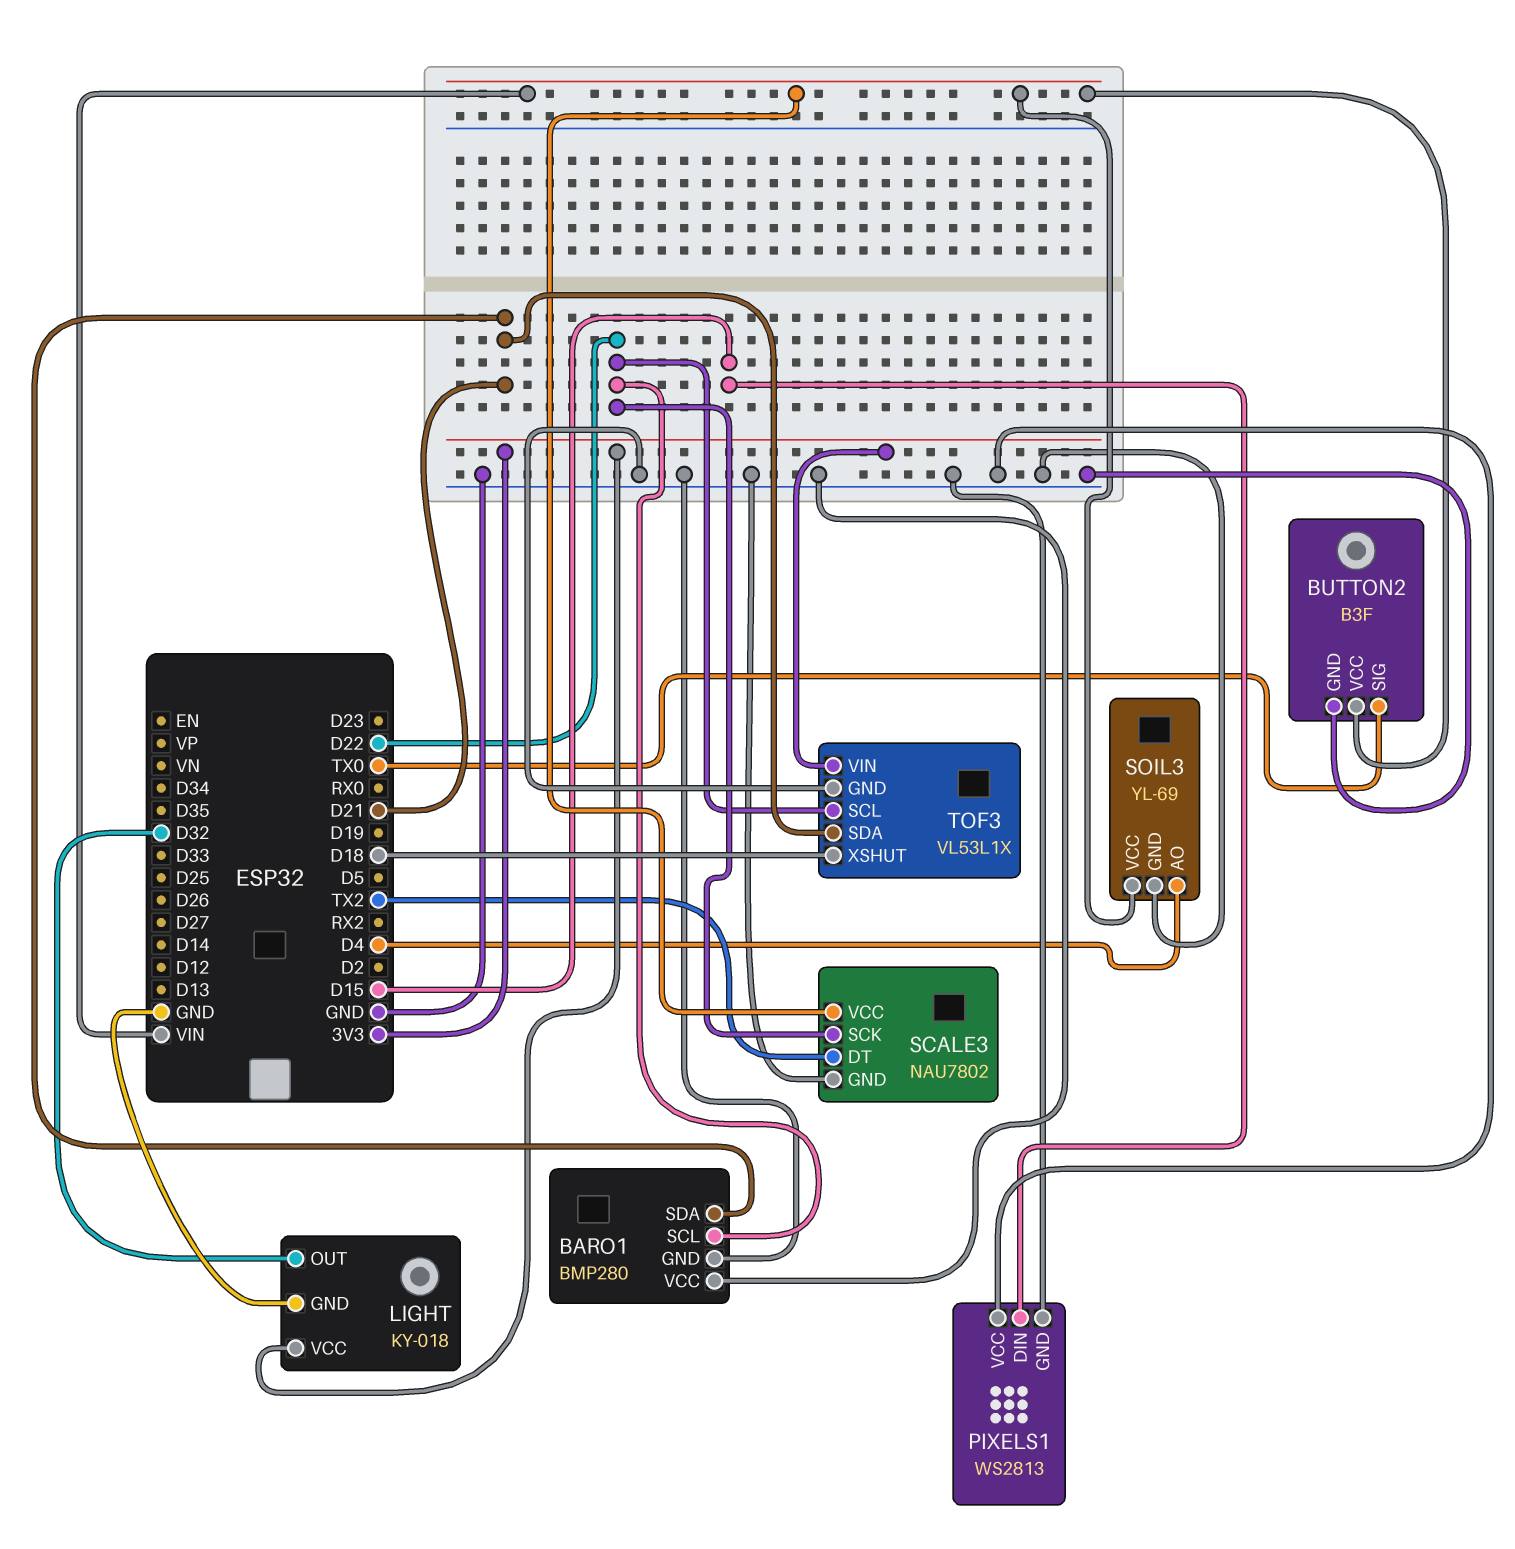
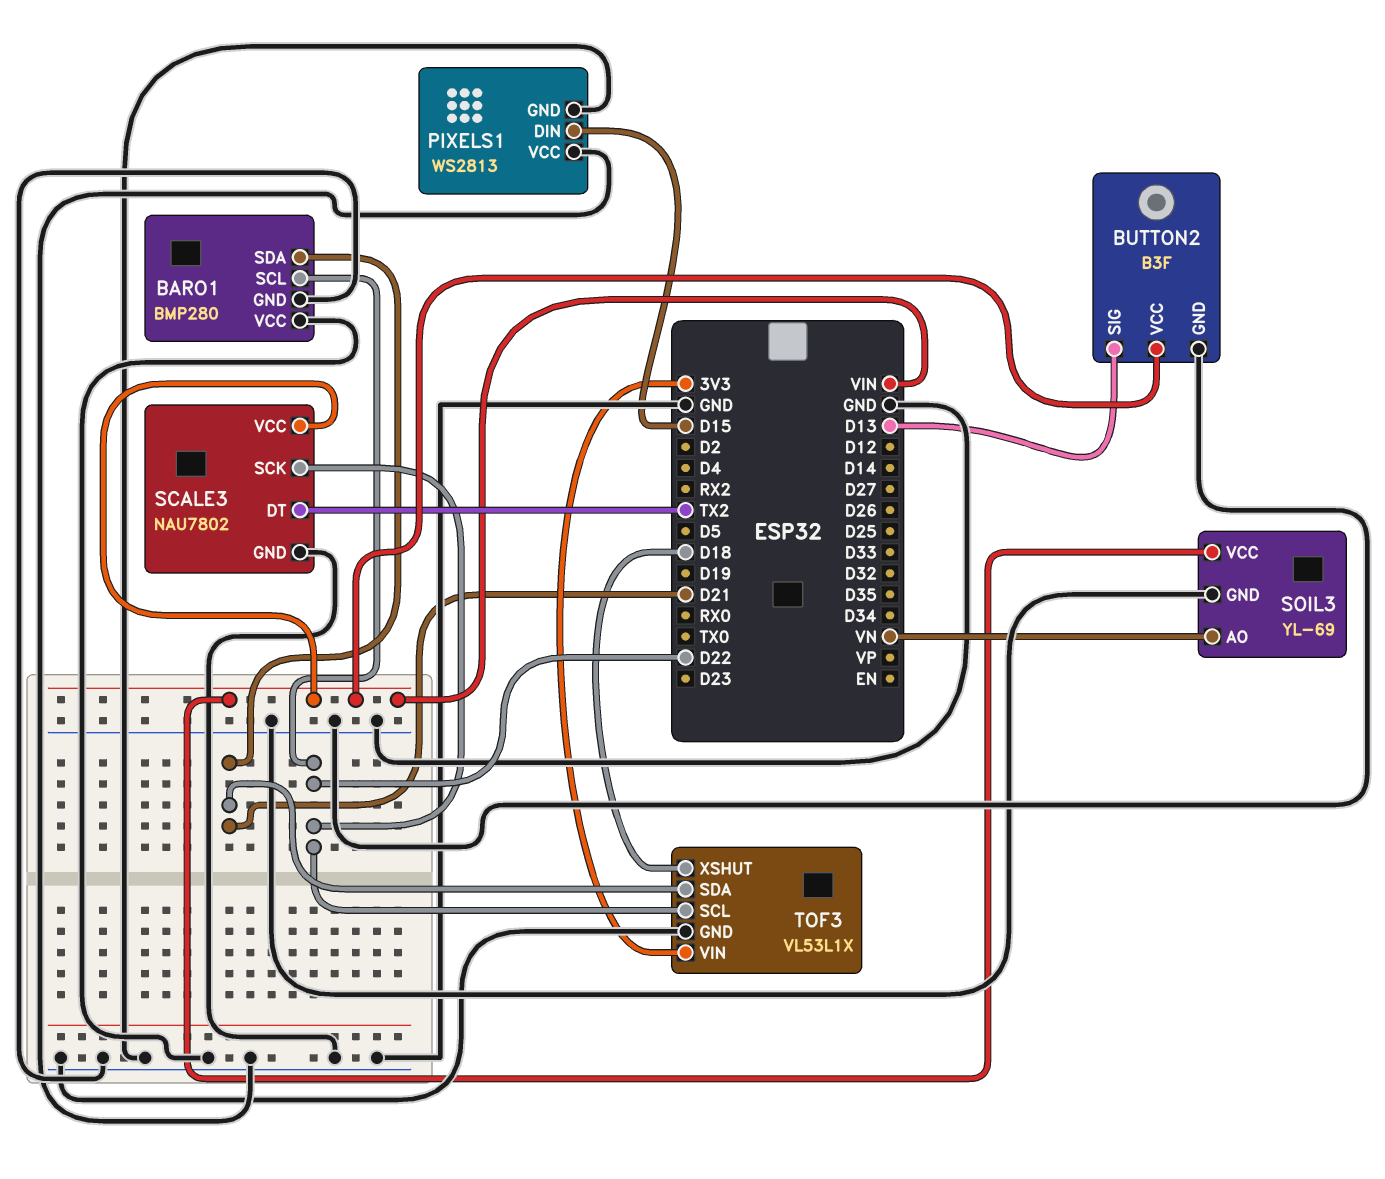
BUTTON2 pin SIG: TX0 -> D13
LIGHT: KY-018 -> none
LIGHT pin GND: GND -> none
LIGHT pin OUT: D32 -> none
LIGHT pin VCC: 3V3 -> none
SOIL3 pin AO: D4 -> VN

